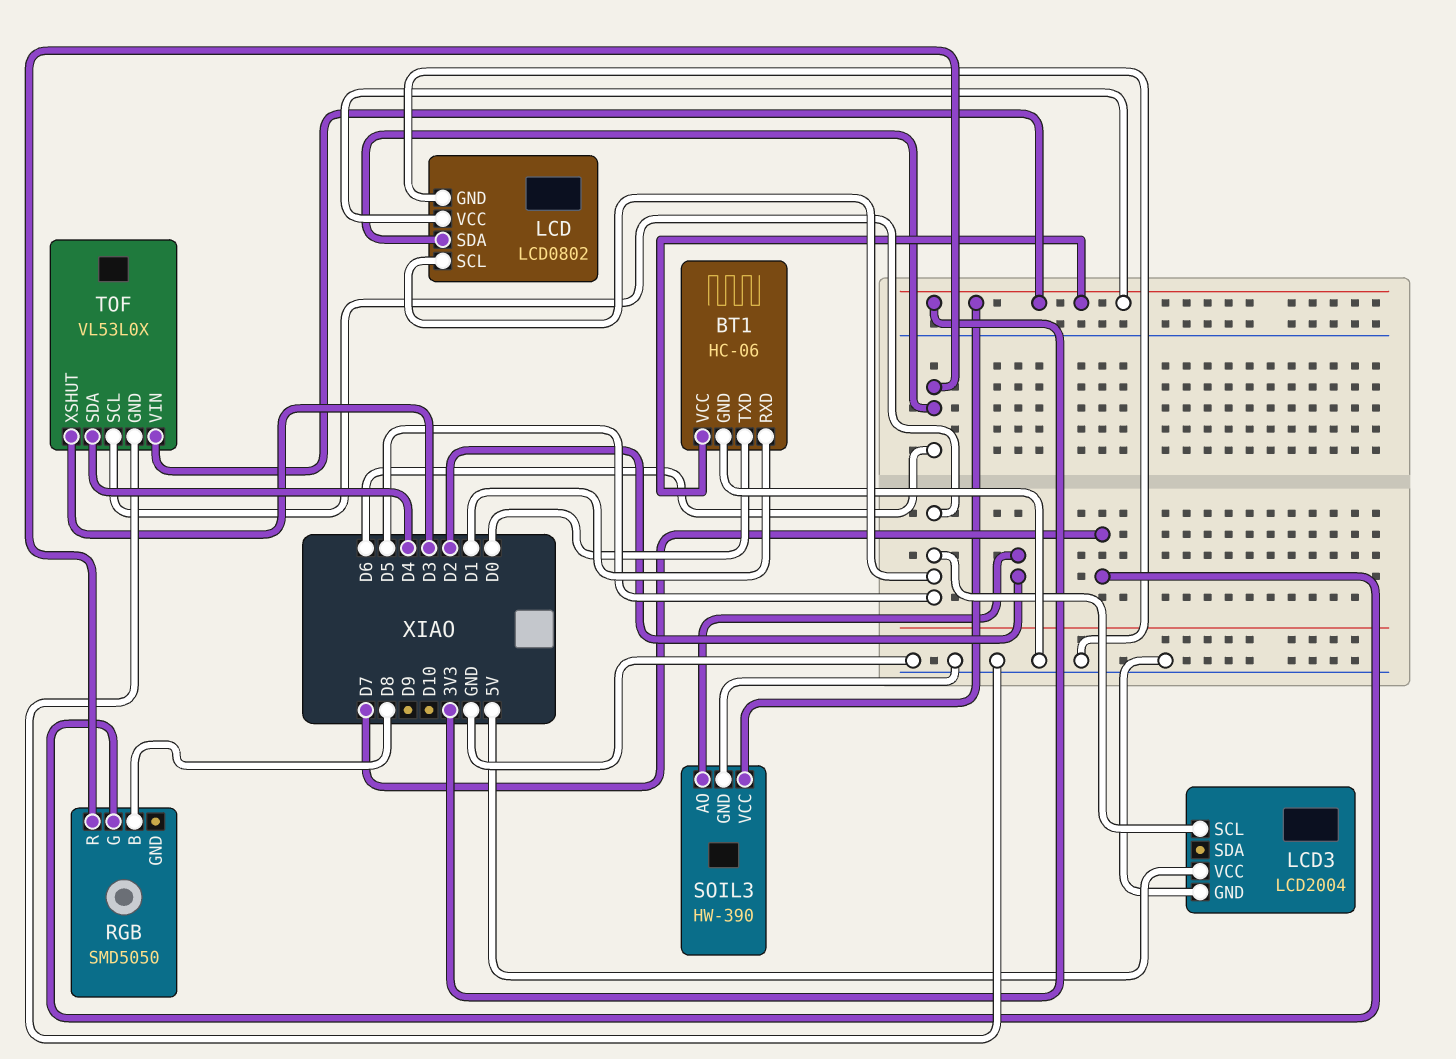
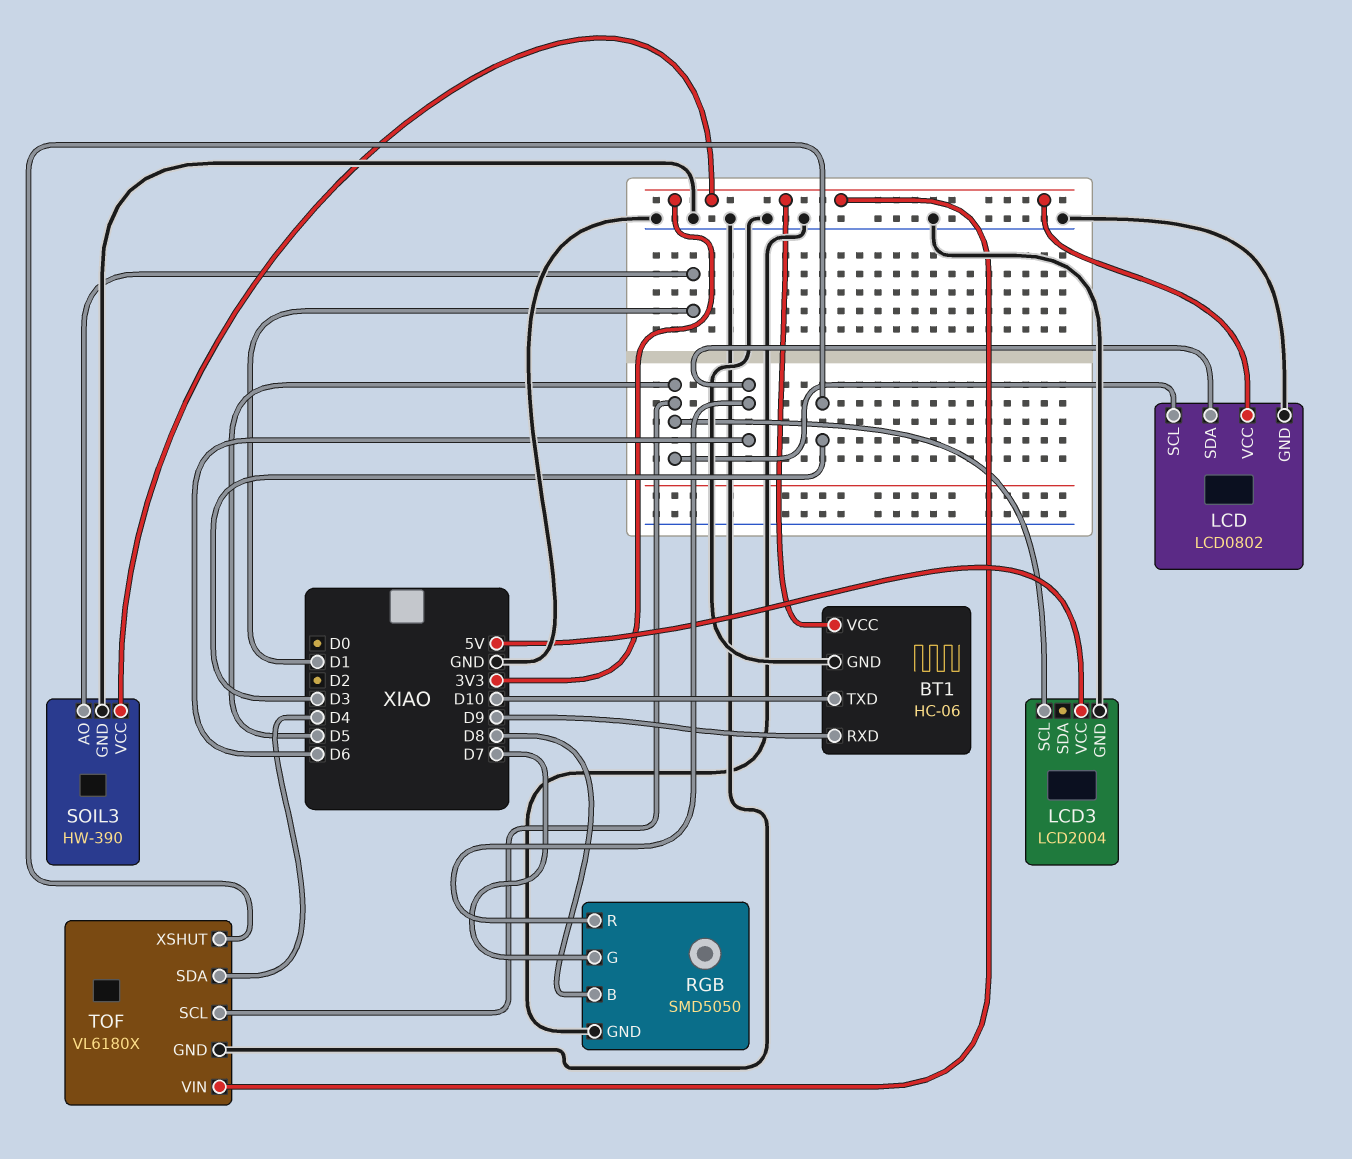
BT1 pin RXD: D1 -> D9
BT1 pin TXD: D0 -> D10
RGB pin GND: none -> GND
SOIL3 pin AO: D2 -> D1
TOF: VL53L0X -> VL6180X

